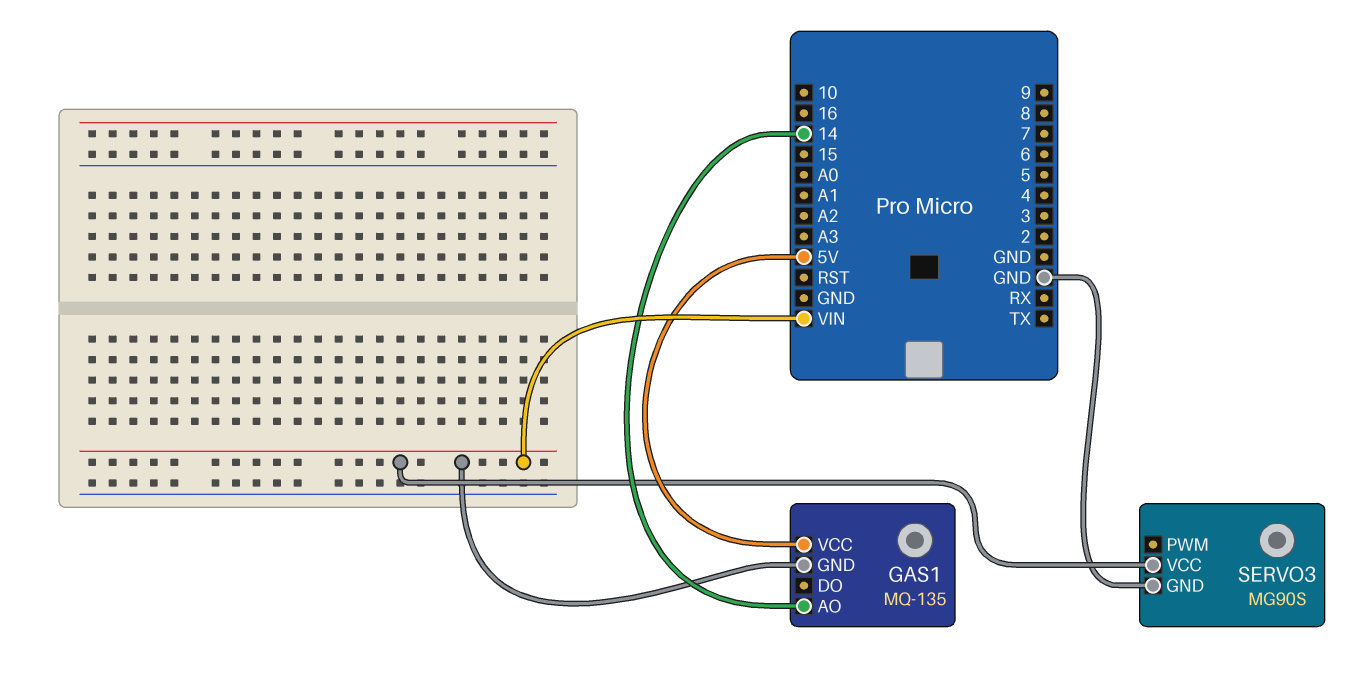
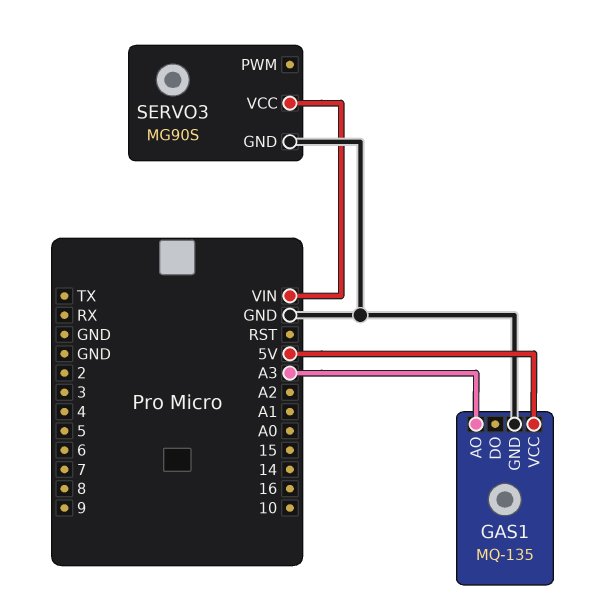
GAS1 pin AO: 14 -> A3
GAS1 pin GND: VIN -> GND

